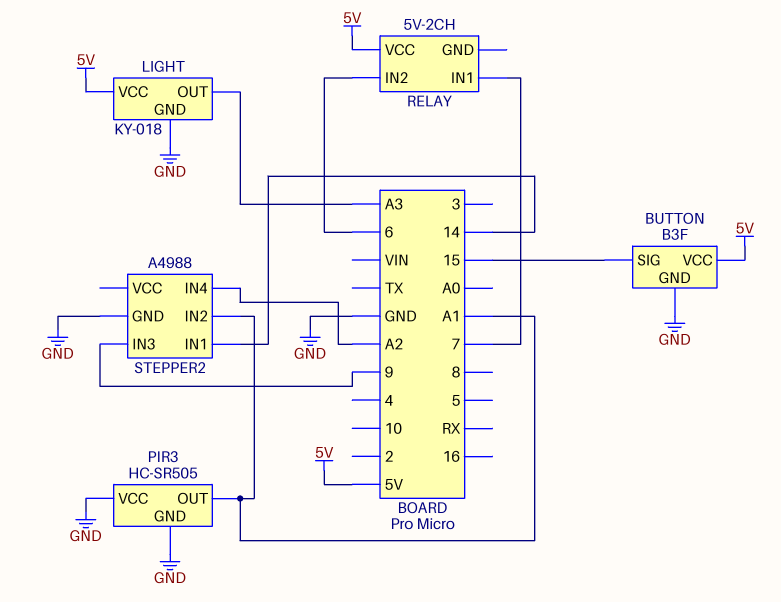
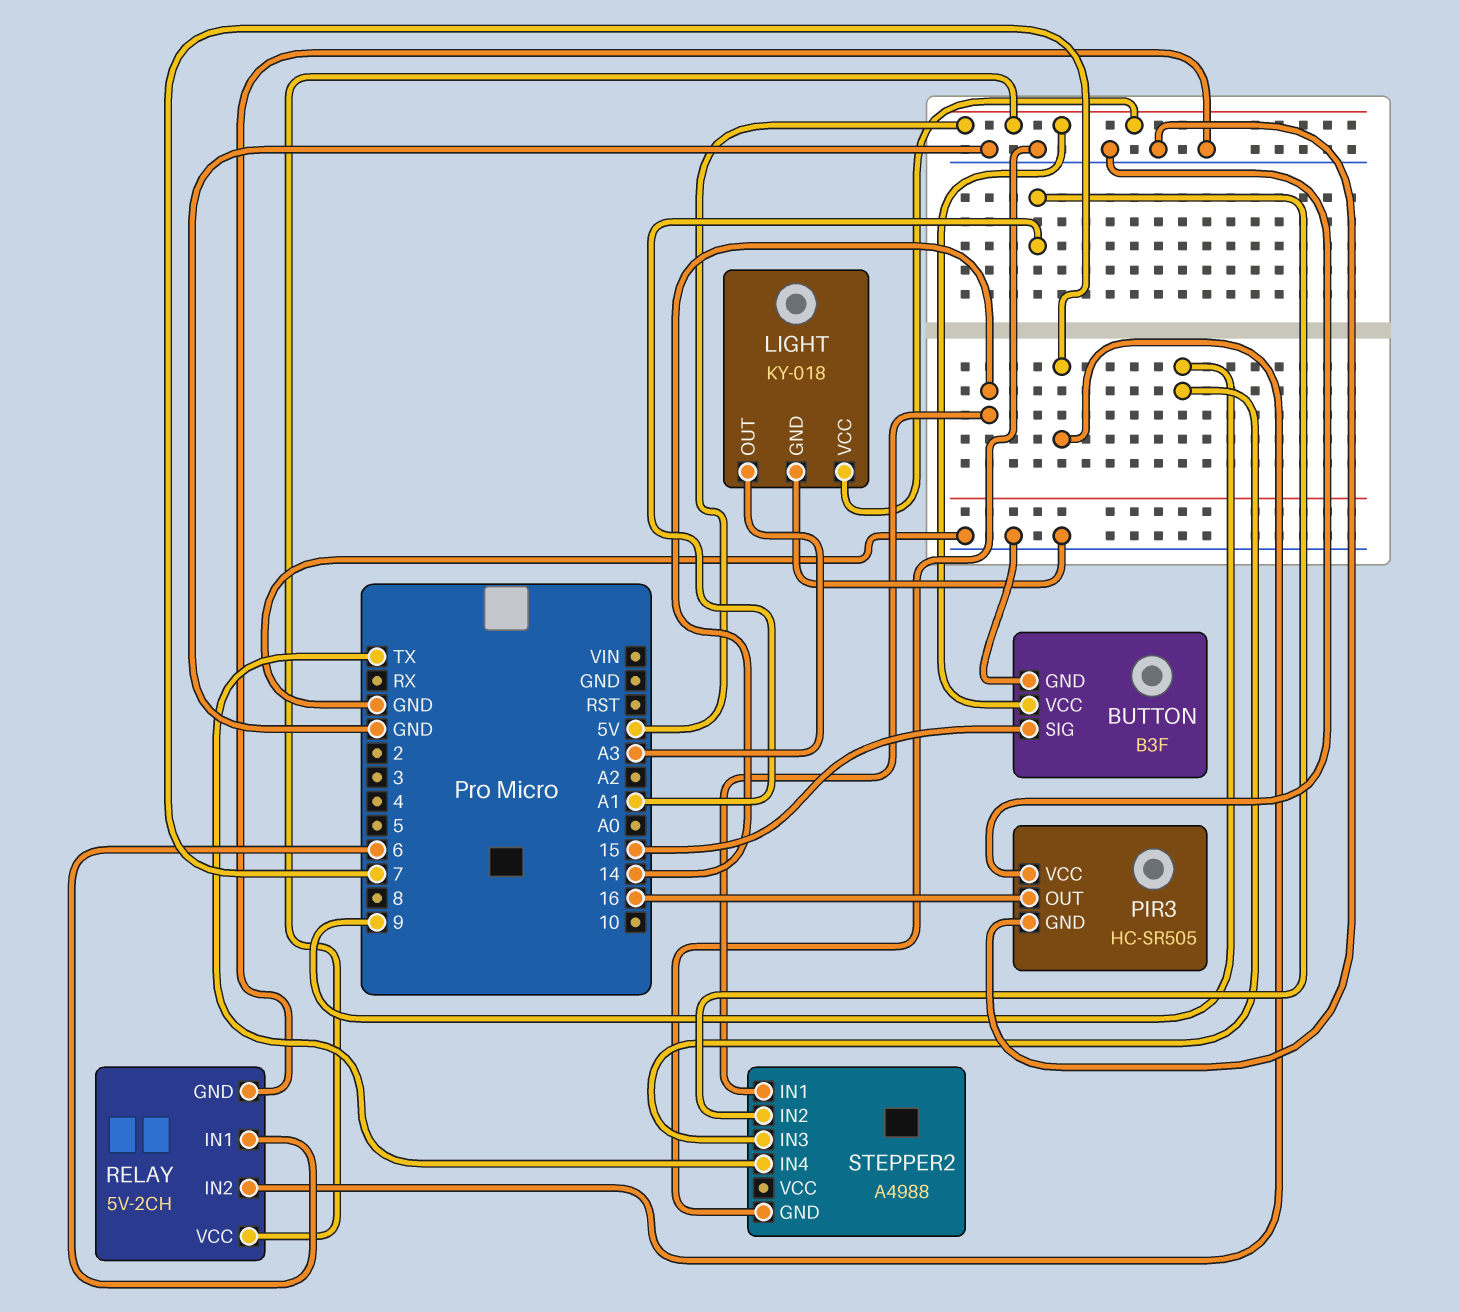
PIR3 pin OUT: A1 -> 16
RELAY pin GND: none -> GND
RELAY pin IN1: 7 -> 6
RELAY pin IN2: 6 -> 7
STEPPER2 pin IN4: A2 -> TX

